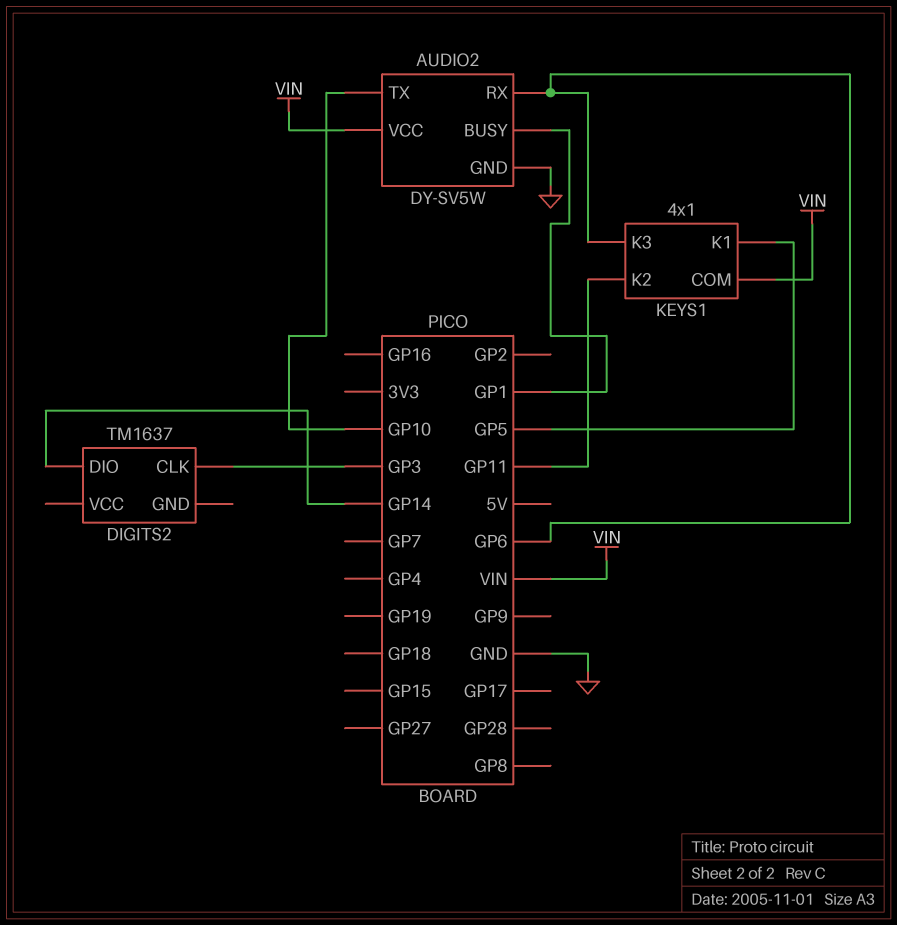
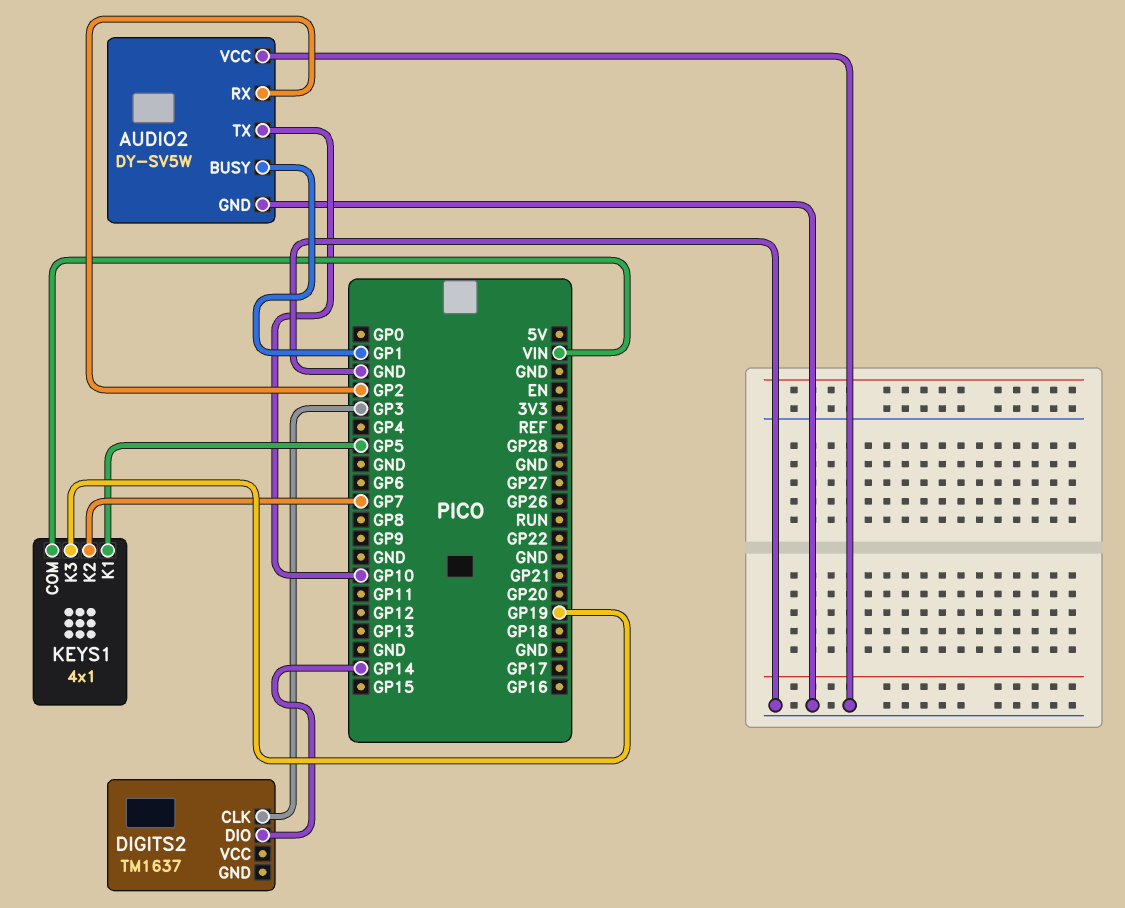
AUDIO2 pin RX: GP6 -> GP2
AUDIO2 pin VCC: VIN -> GND
KEYS1 pin K2: GP11 -> GP7
KEYS1 pin K3: GP6 -> GP19

